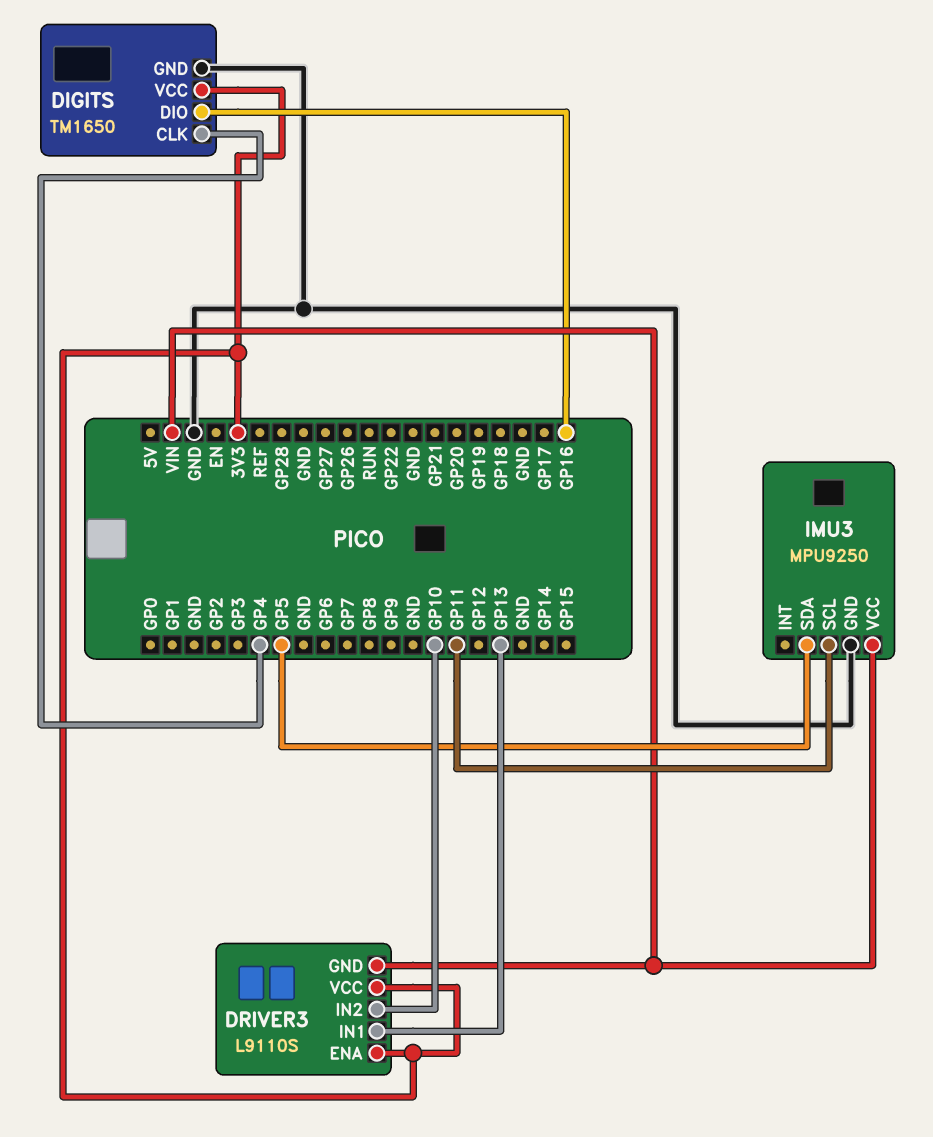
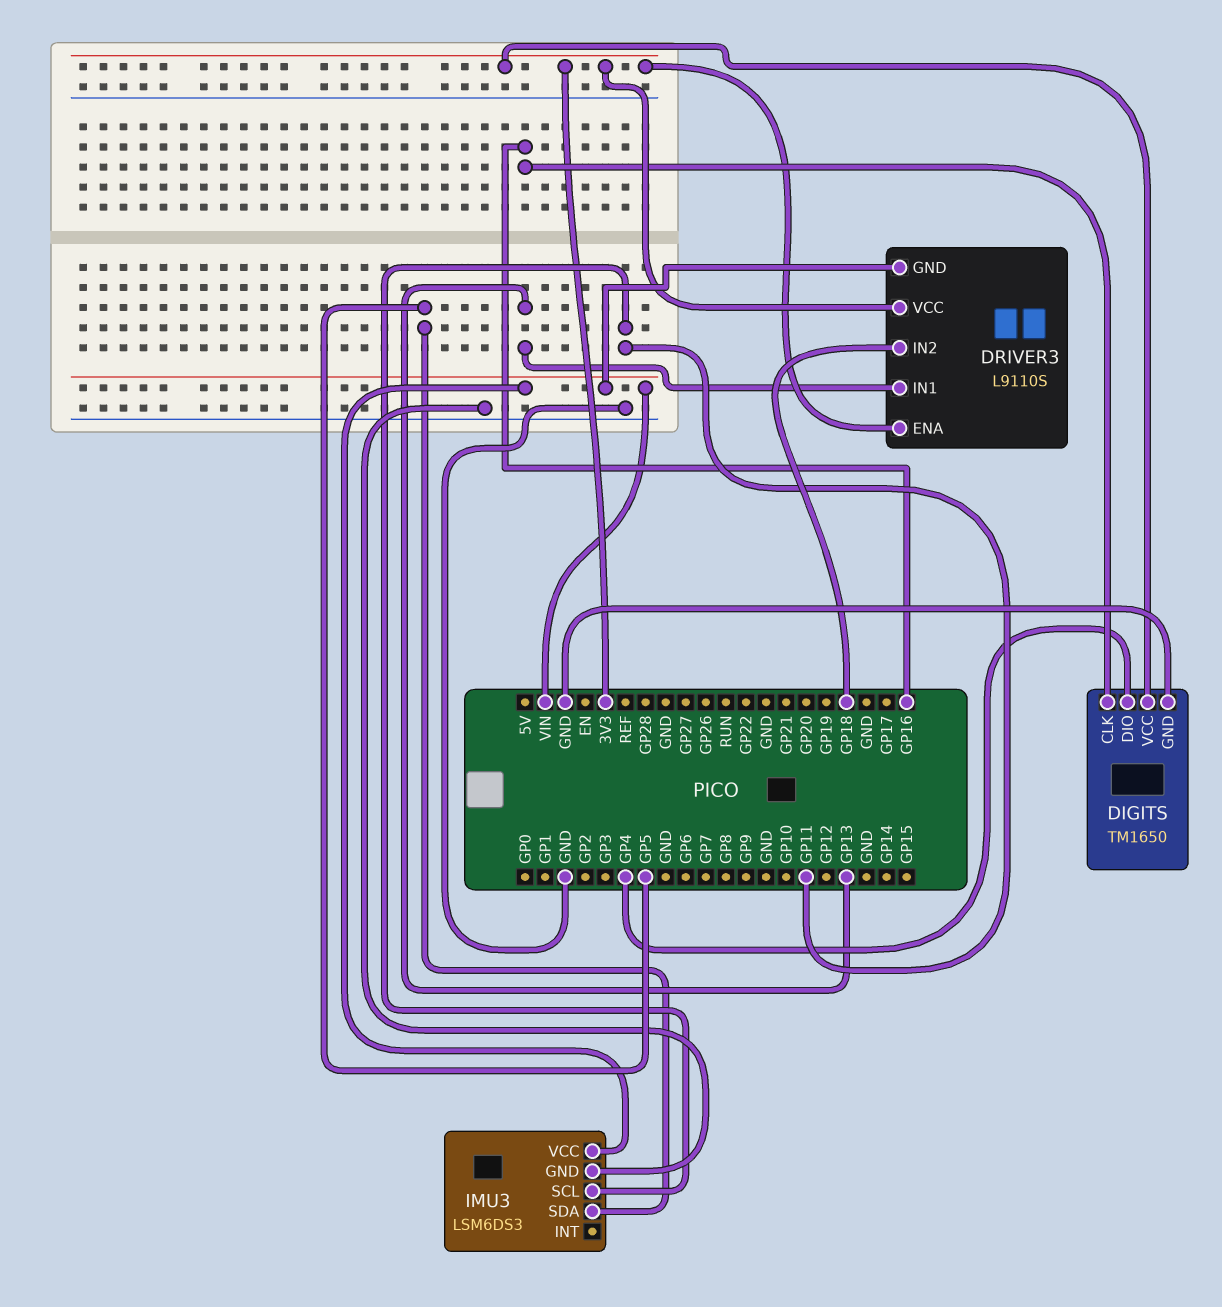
DIGITS pin CLK: GP4 -> GP16
DIGITS pin DIO: GP16 -> GP4
DRIVER3 pin IN2: GP10 -> GP18
IMU3: MPU9250 -> LSM6DS3

